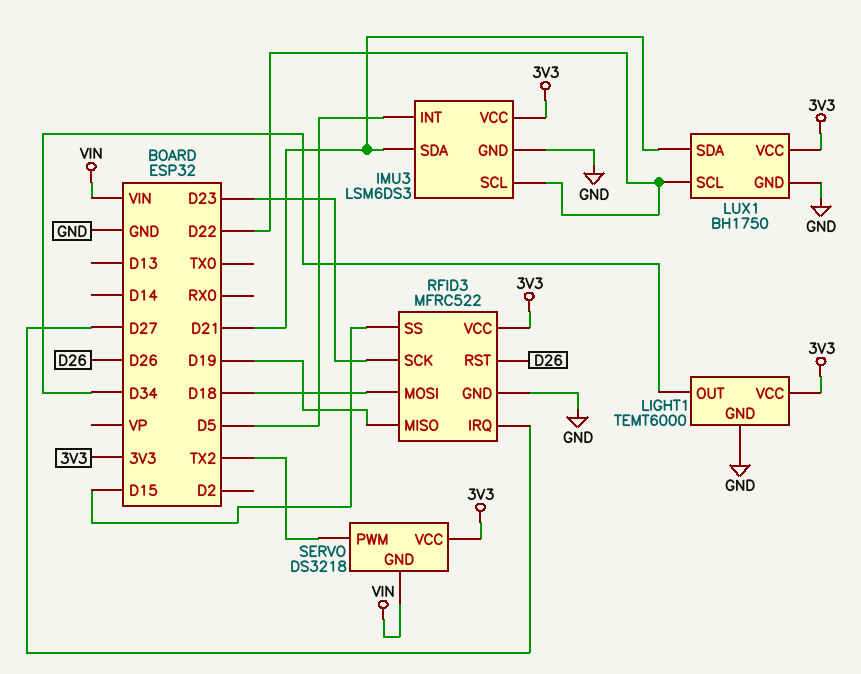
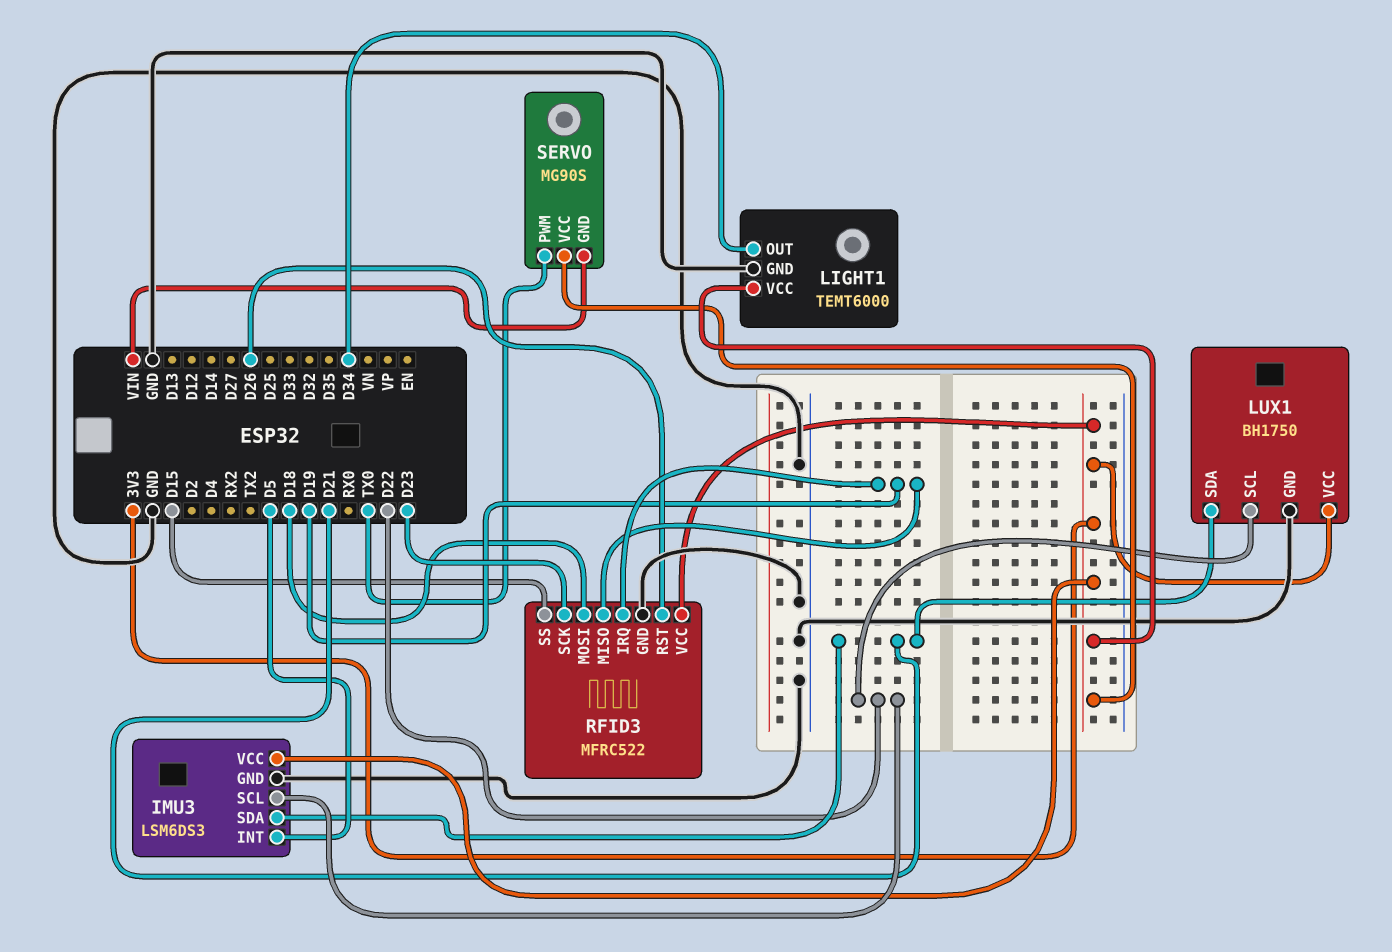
RFID3 pin IRQ: D27 -> D19
SERVO: DS3218 -> MG90S
SERVO pin PWM: TX2 -> TX0

